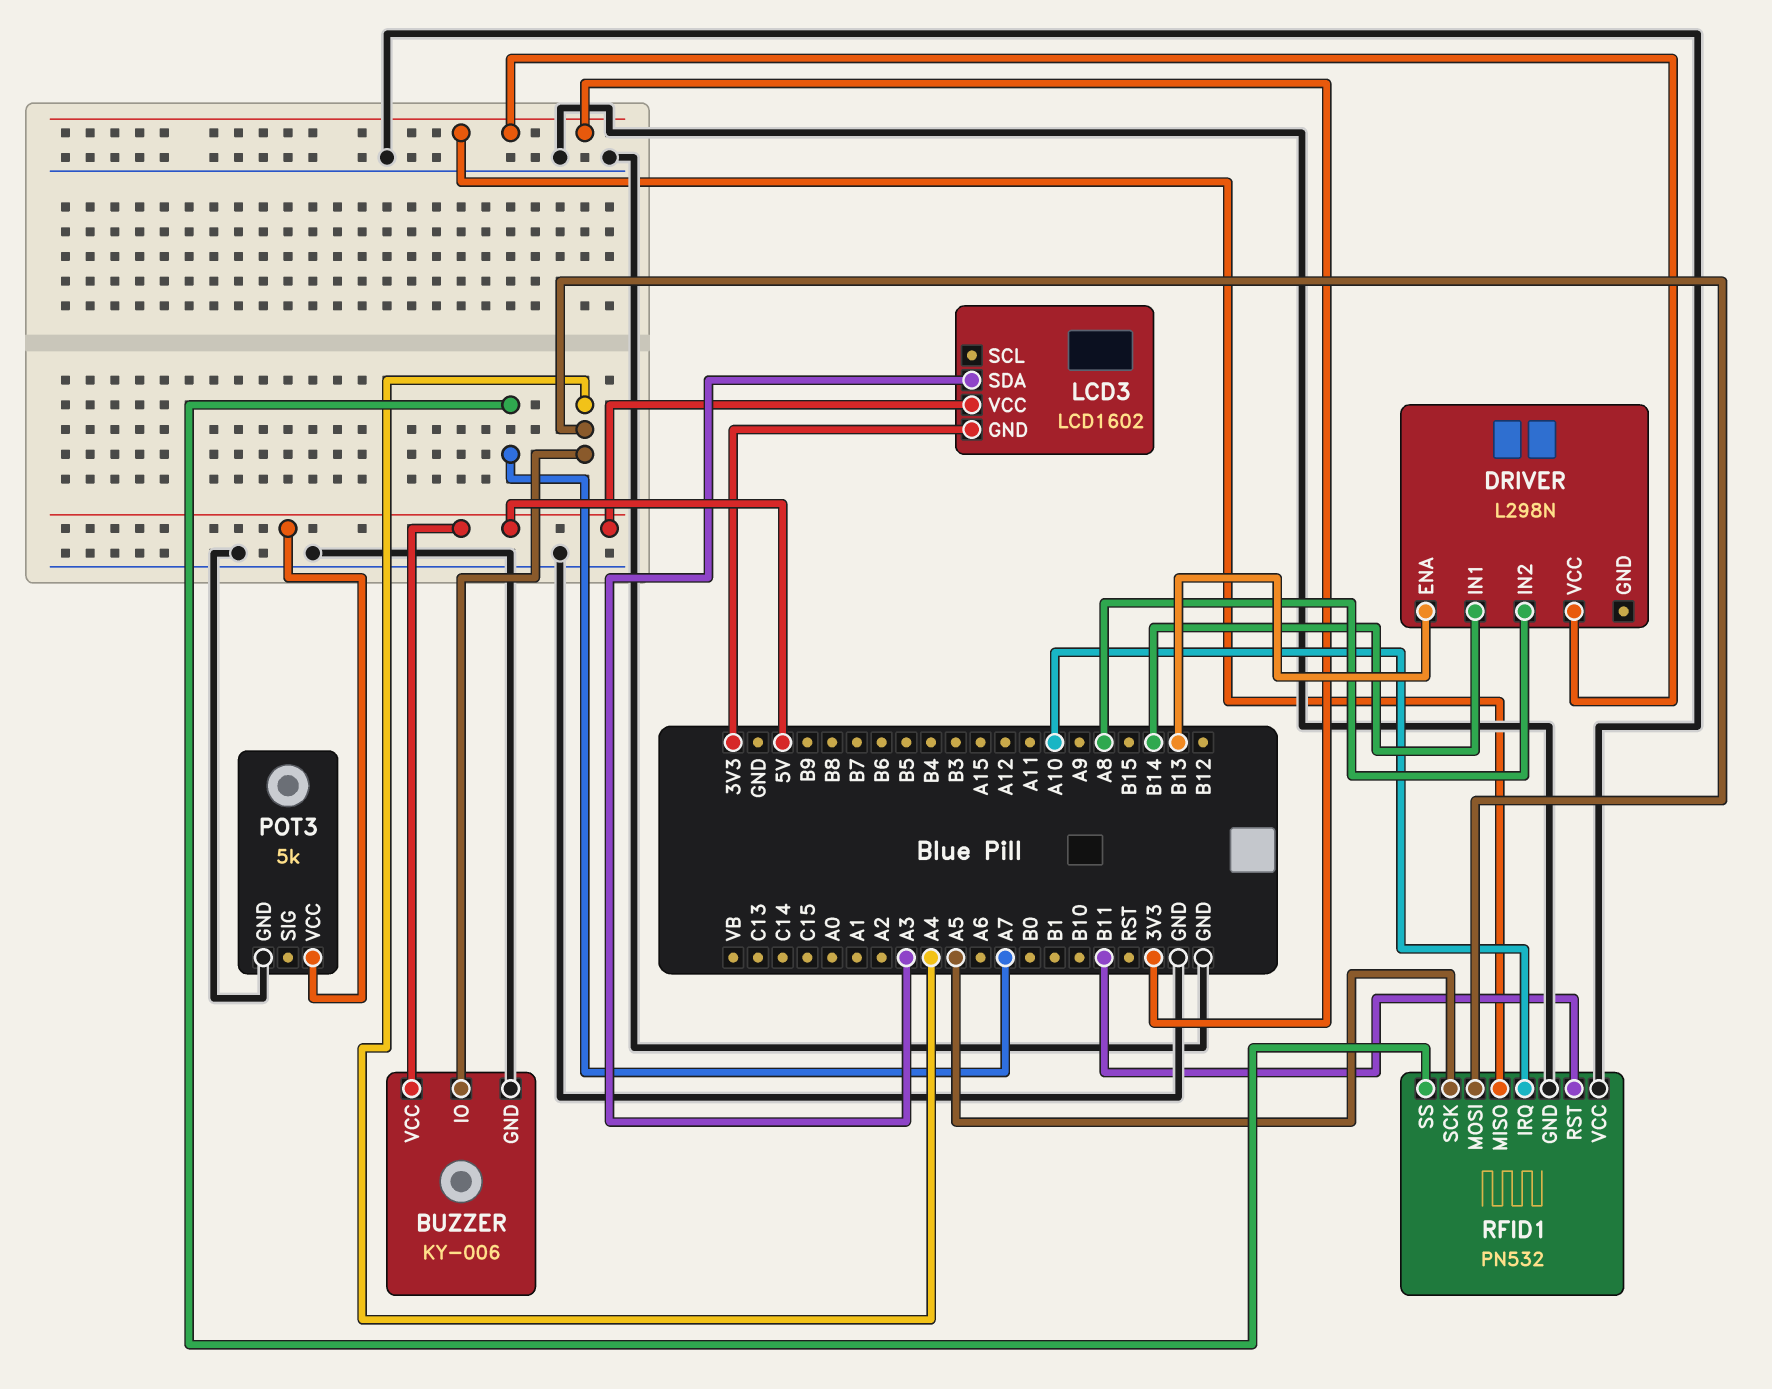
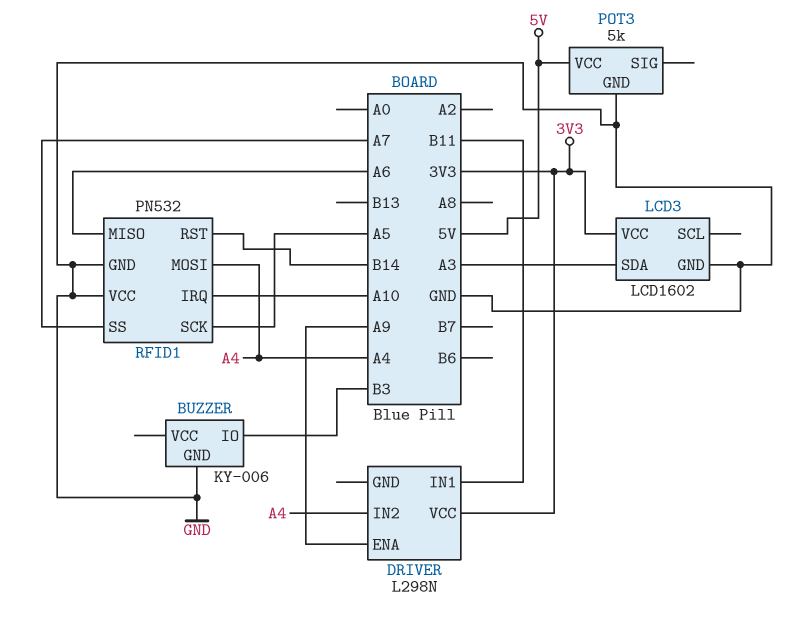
BUZZER pin IO: A4 -> B3
BUZZER pin VCC: 5V -> none
DRIVER pin ENA: B13 -> A9
DRIVER pin IN1: B14 -> B11
DRIVER pin IN2: A8 -> A4
LCD3 pin GND: 3V3 -> GND
LCD3 pin VCC: 5V -> 3V3
RFID1 pin MISO: 3V3 -> A6
RFID1 pin RST: B11 -> B14

